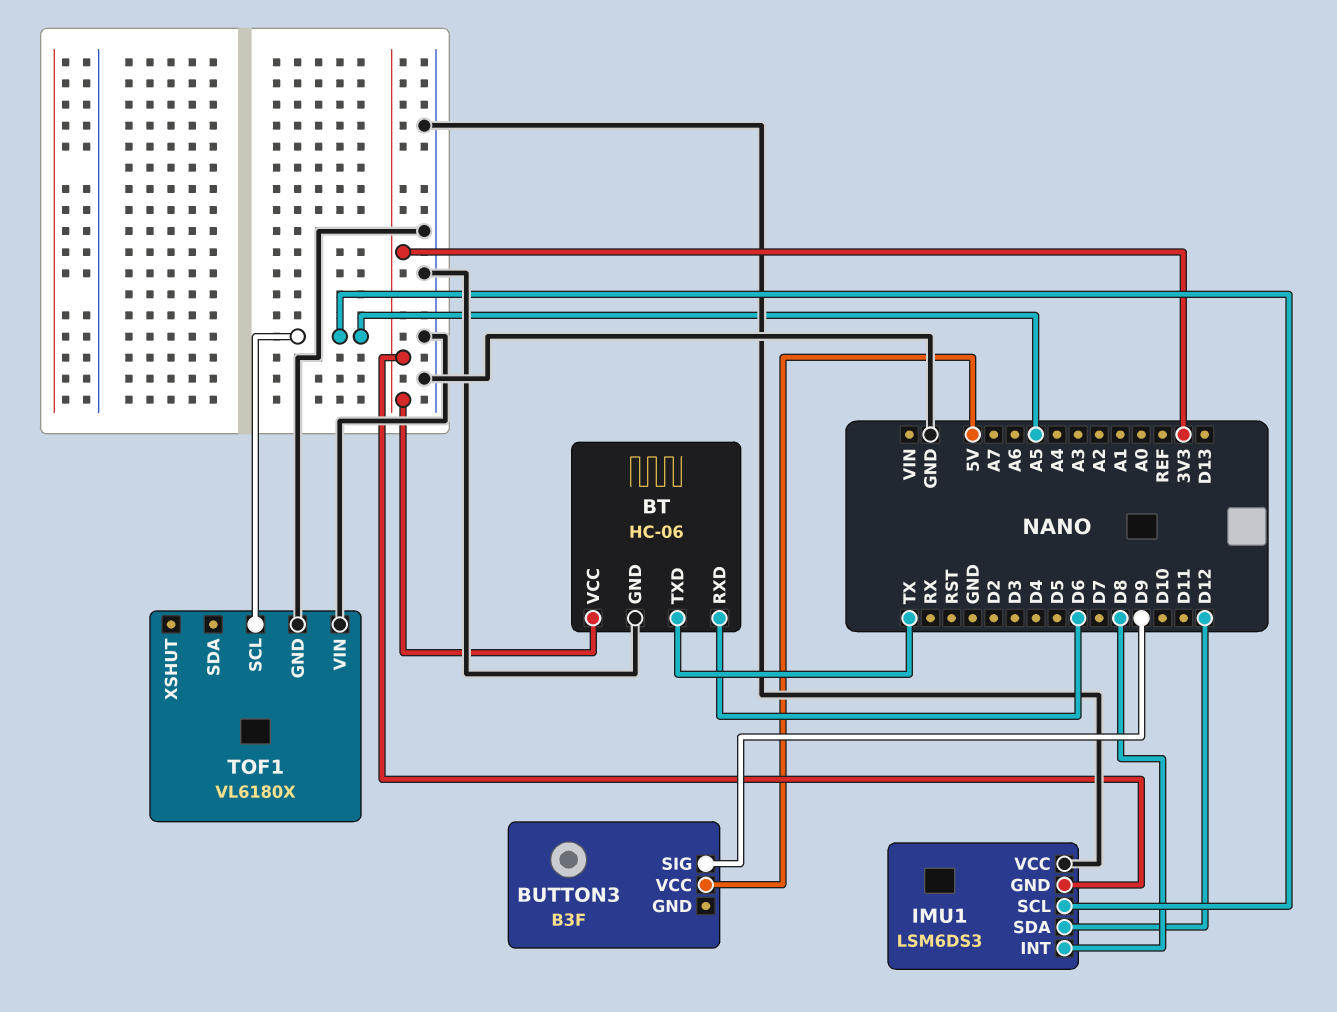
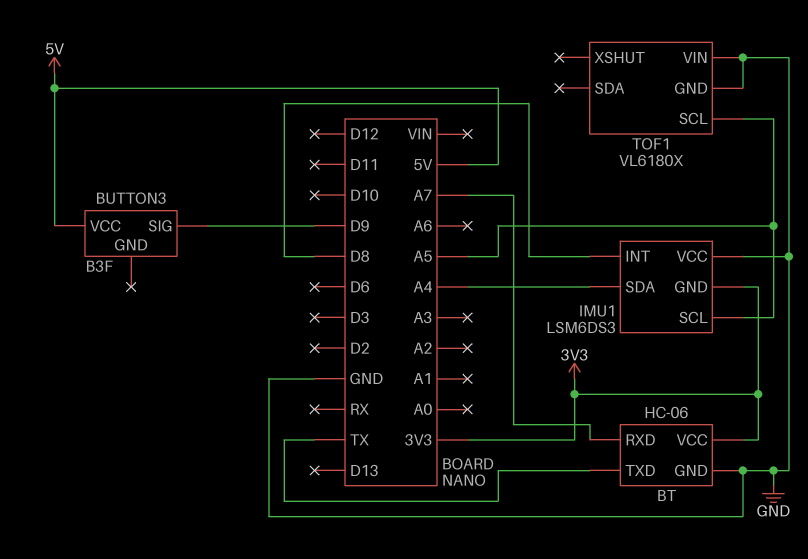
BT pin RXD: D6 -> A7
IMU1 pin SDA: D12 -> A4

